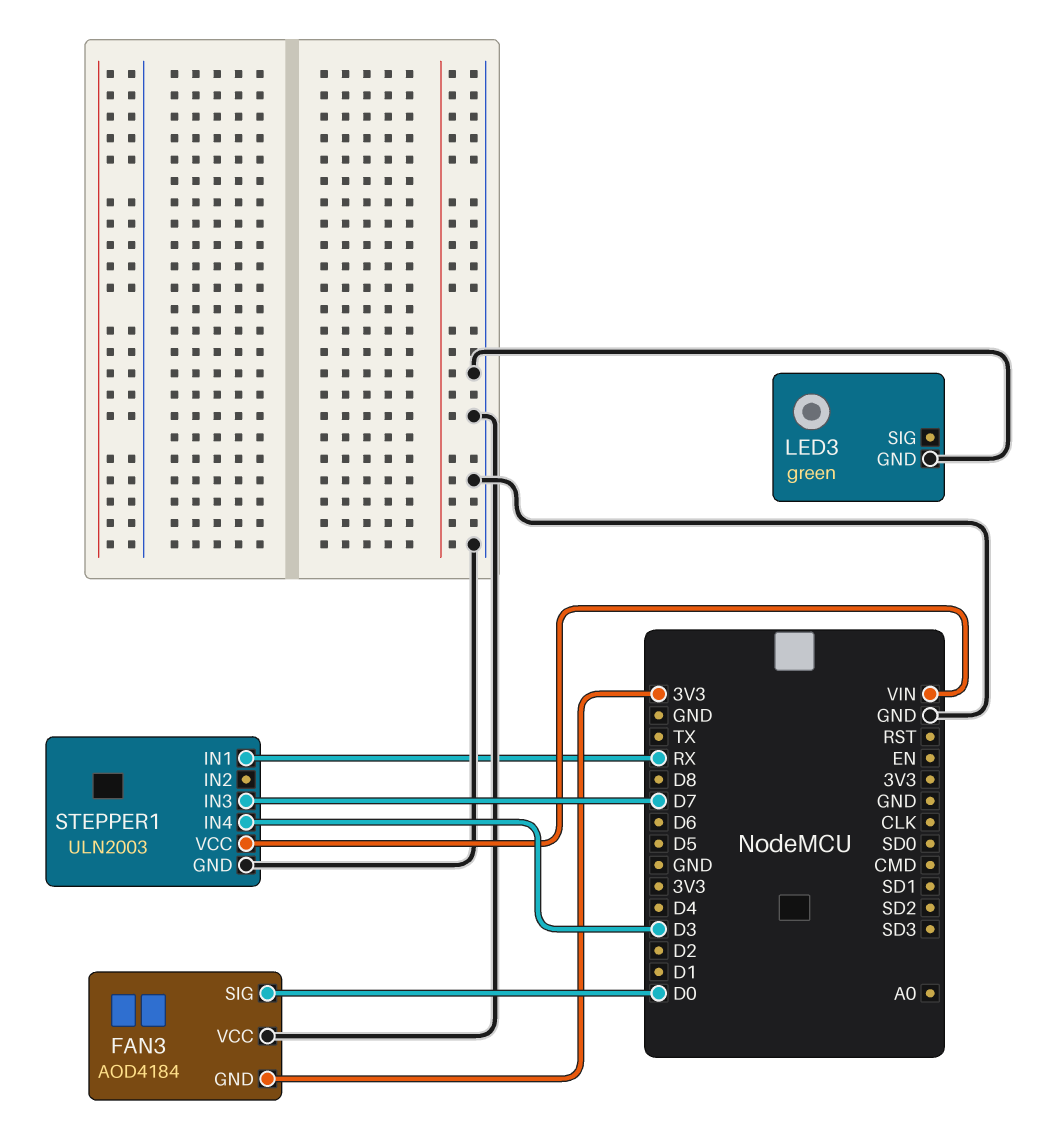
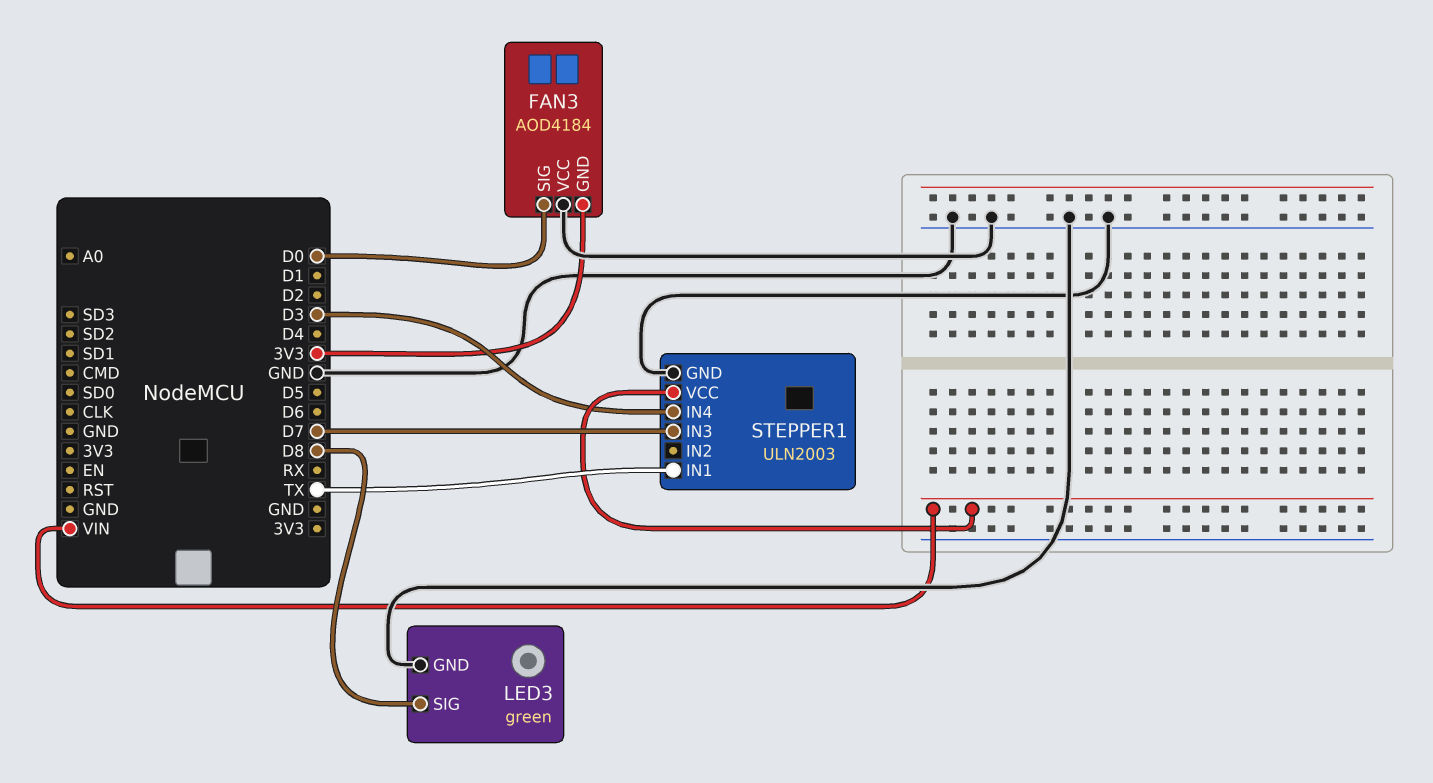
LED3 pin SIG: none -> D8
STEPPER1 pin IN1: RX -> TX

